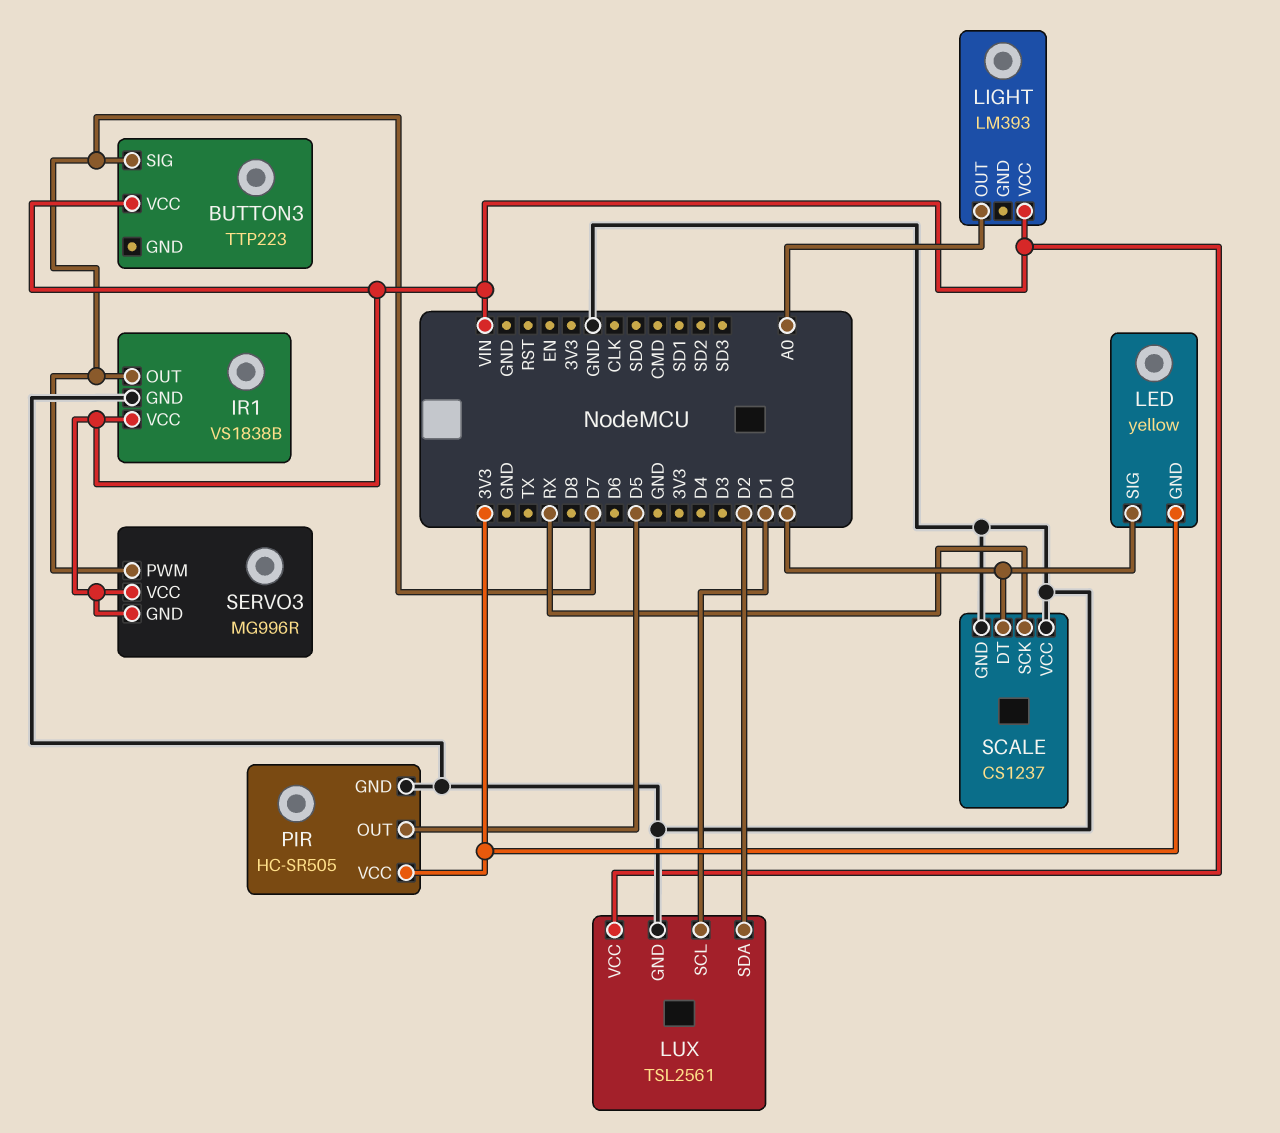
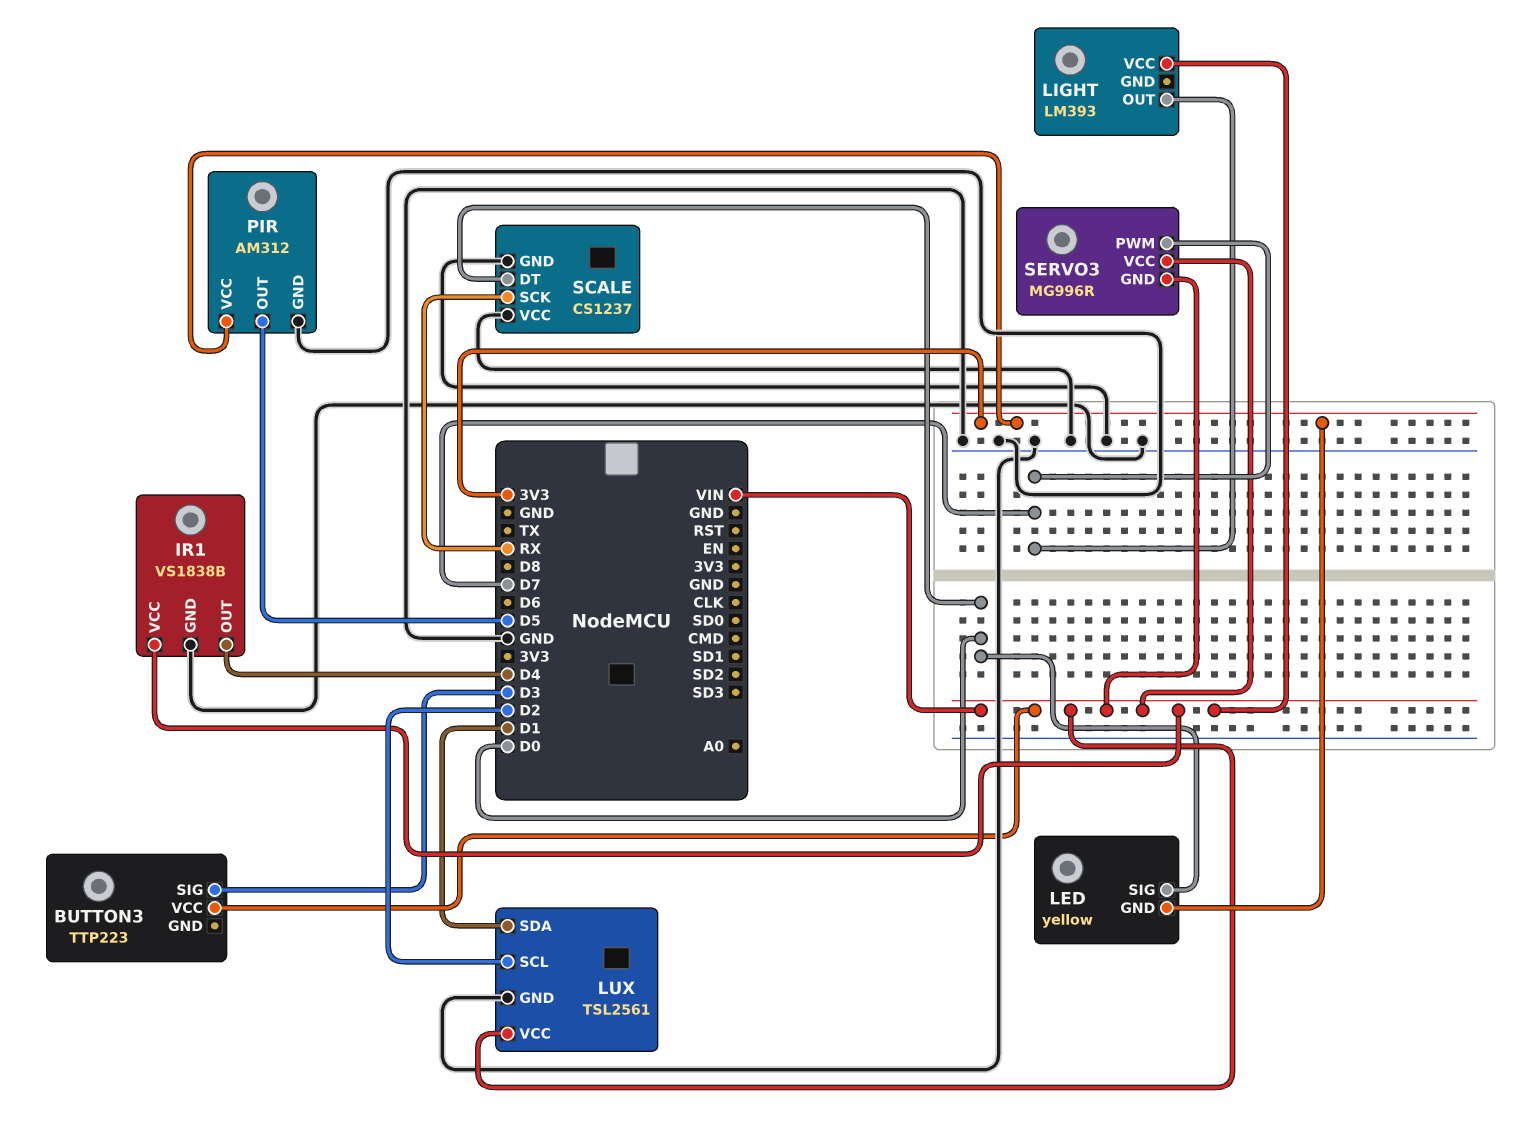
BUTTON3 pin SIG: D7 -> D3
IR1 pin OUT: D7 -> D4
LIGHT pin OUT: A0 -> D7
LUX pin SCL: D1 -> D2
LUX pin SDA: D2 -> D1
PIR: HC-SR505 -> AM312

